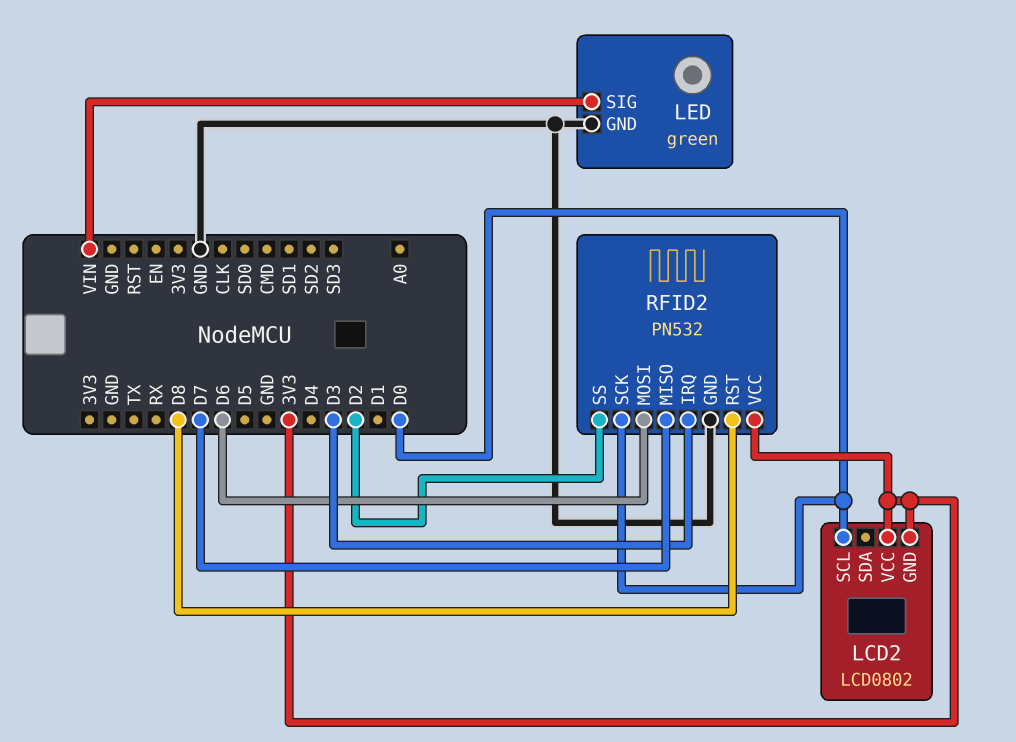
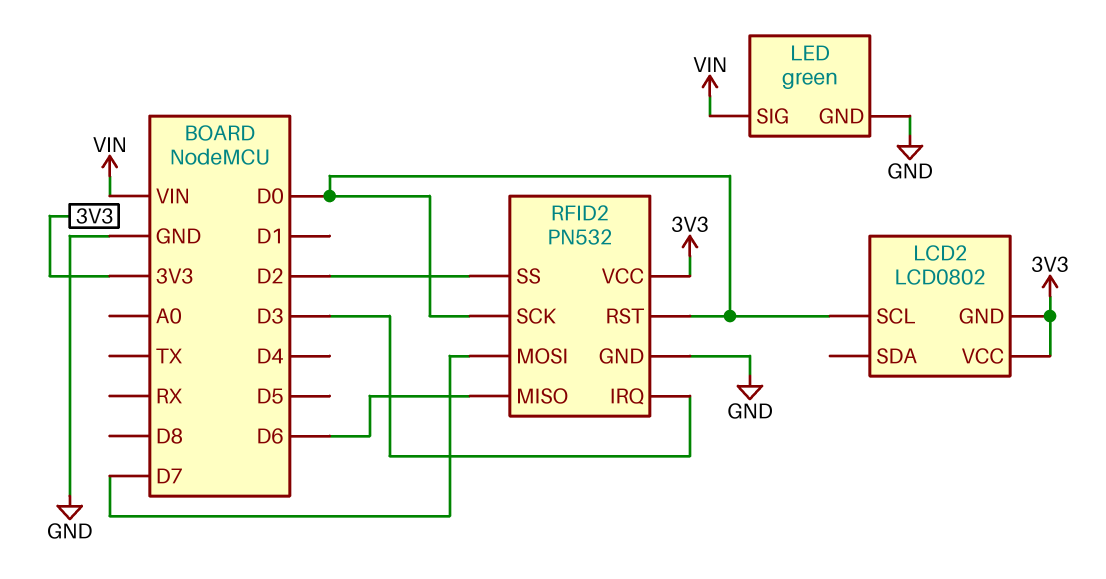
RFID2 pin MISO: D7 -> D6
RFID2 pin MOSI: D6 -> D7
RFID2 pin RST: D8 -> D0

